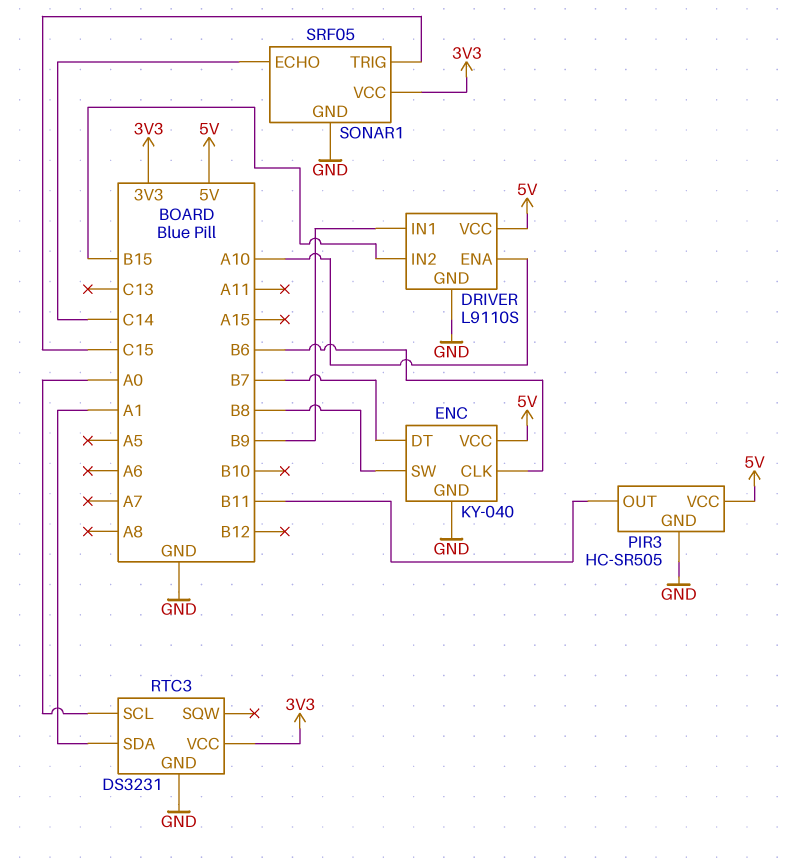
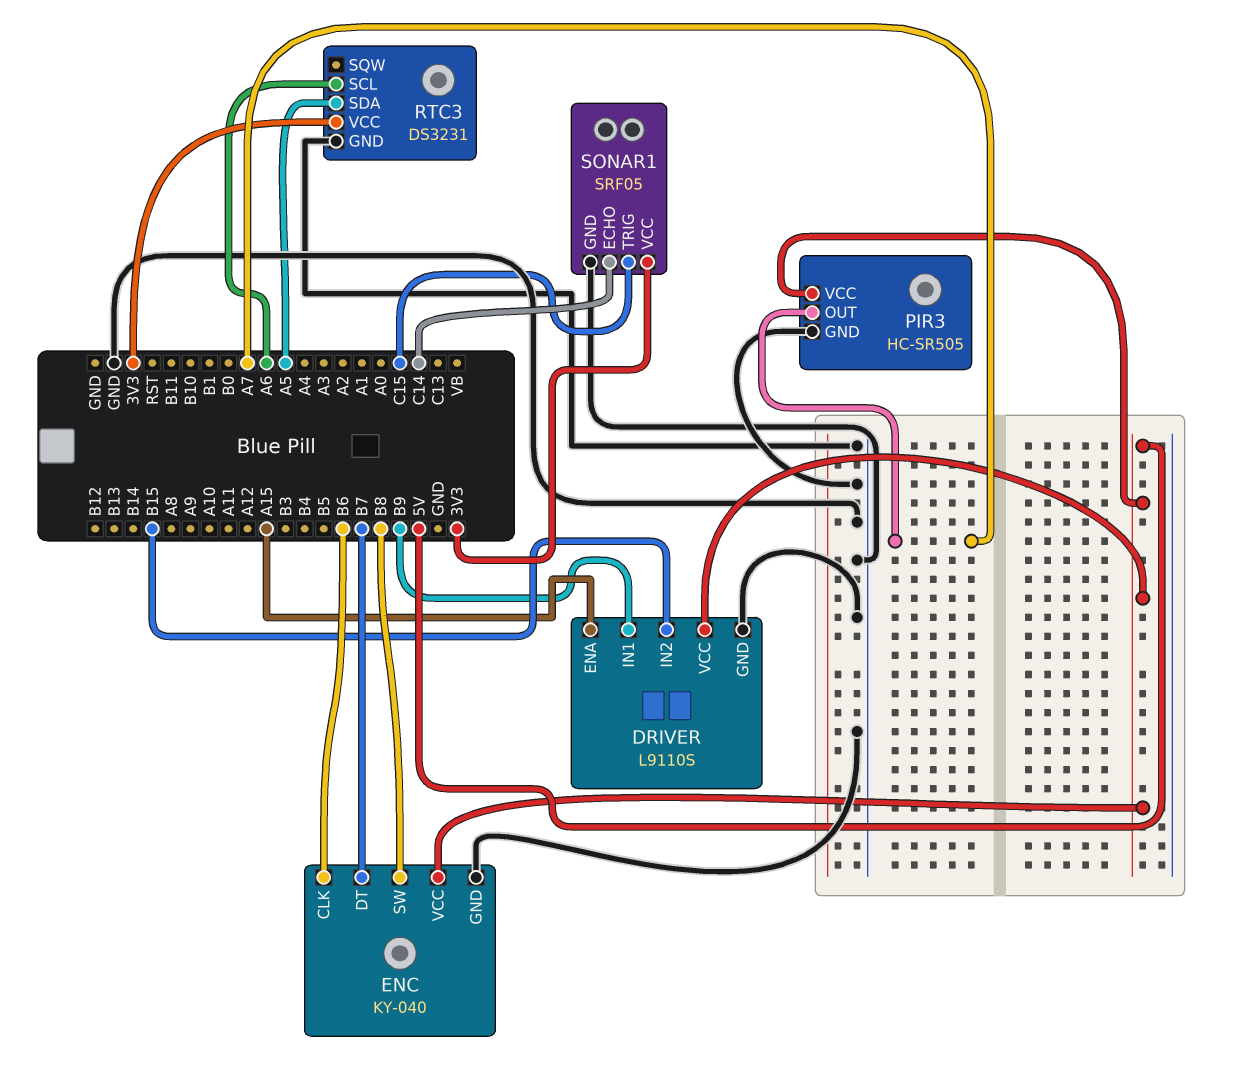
DRIVER pin ENA: A10 -> A15
PIR3 pin OUT: B11 -> A7
RTC3 pin SCL: A0 -> A6
RTC3 pin SDA: A1 -> A5

